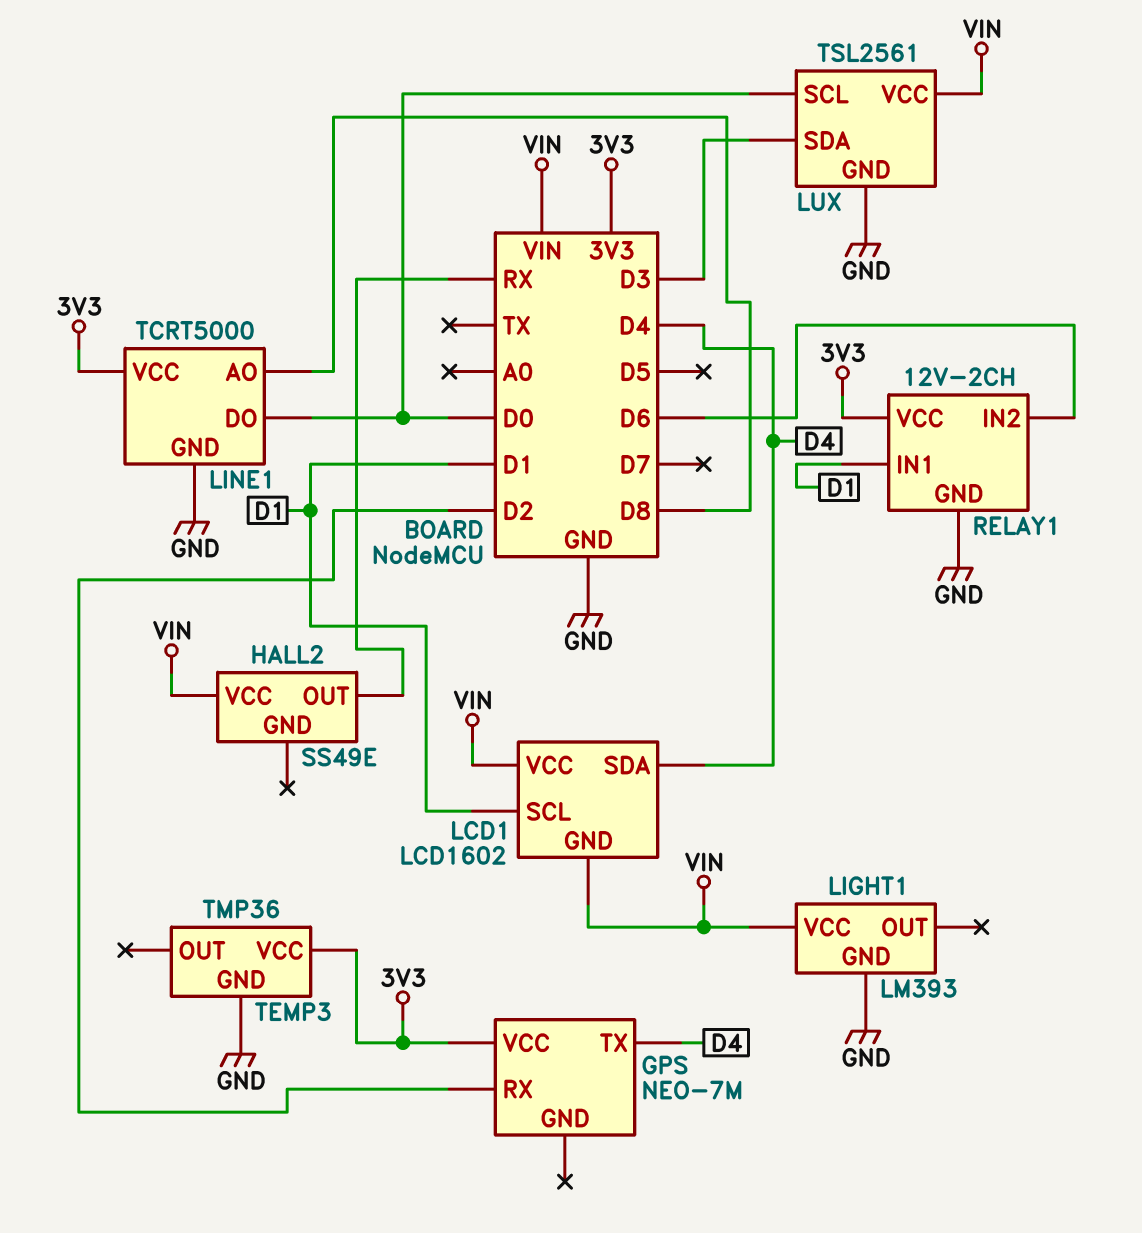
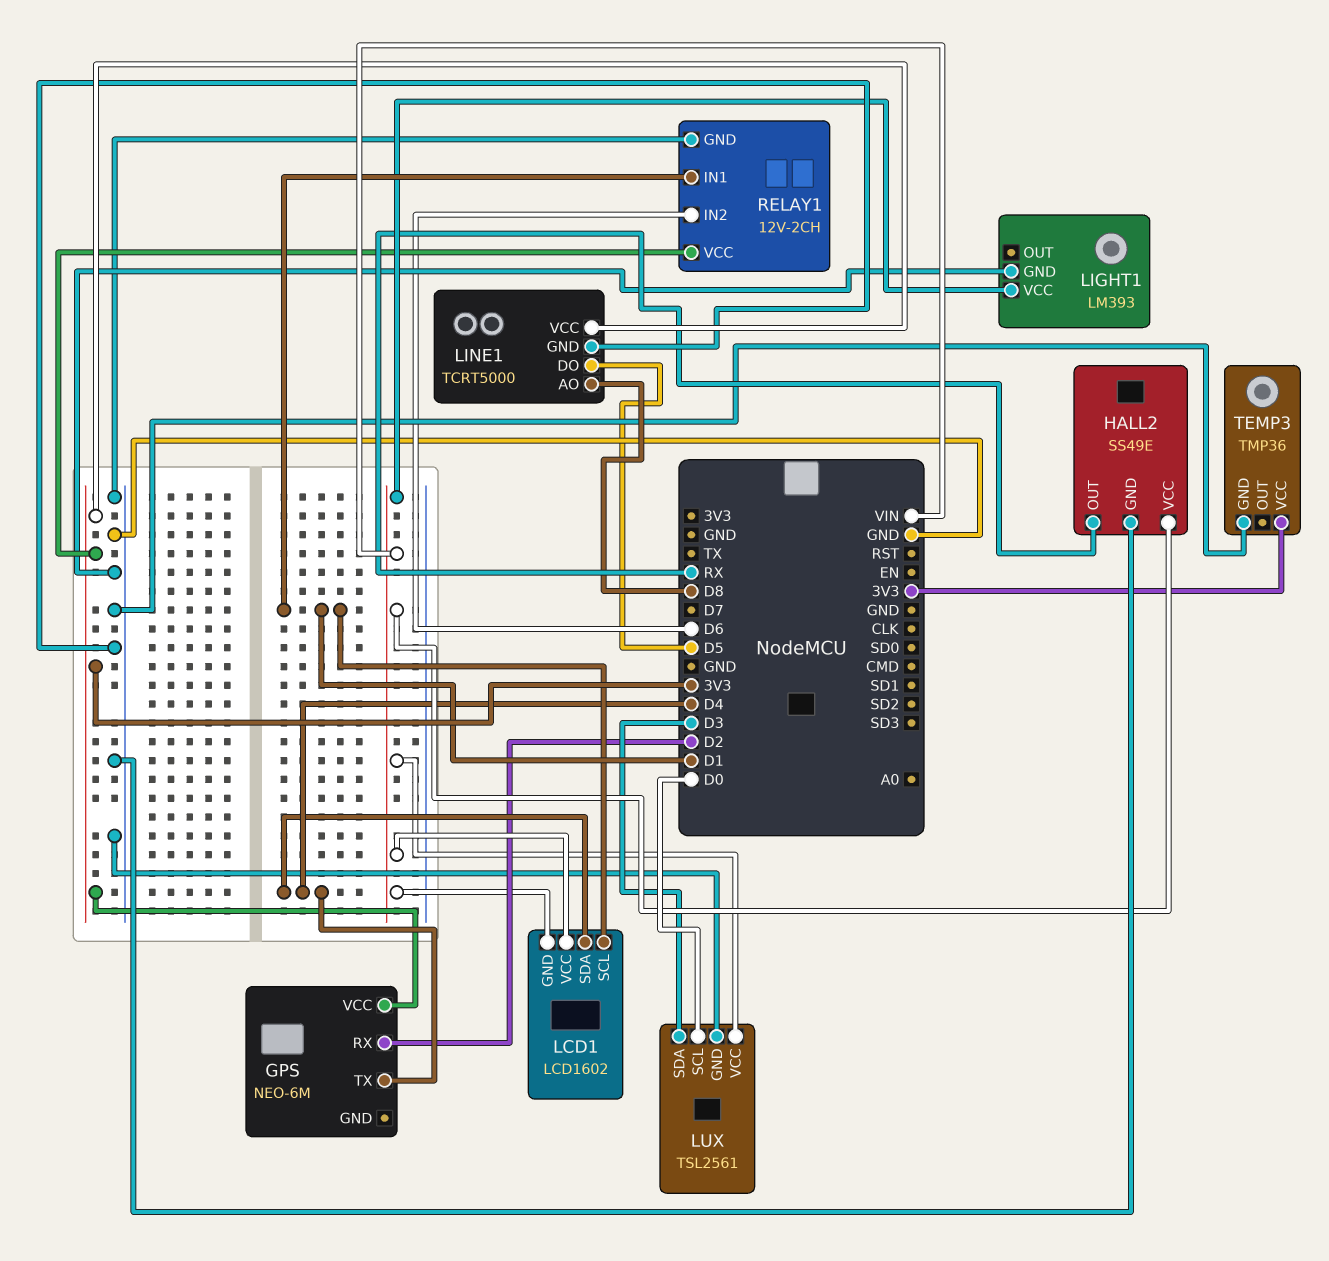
GPS: NEO-7M -> NEO-6M
HALL2 pin GND: none -> GND
LINE1 pin DO: D0 -> D5

